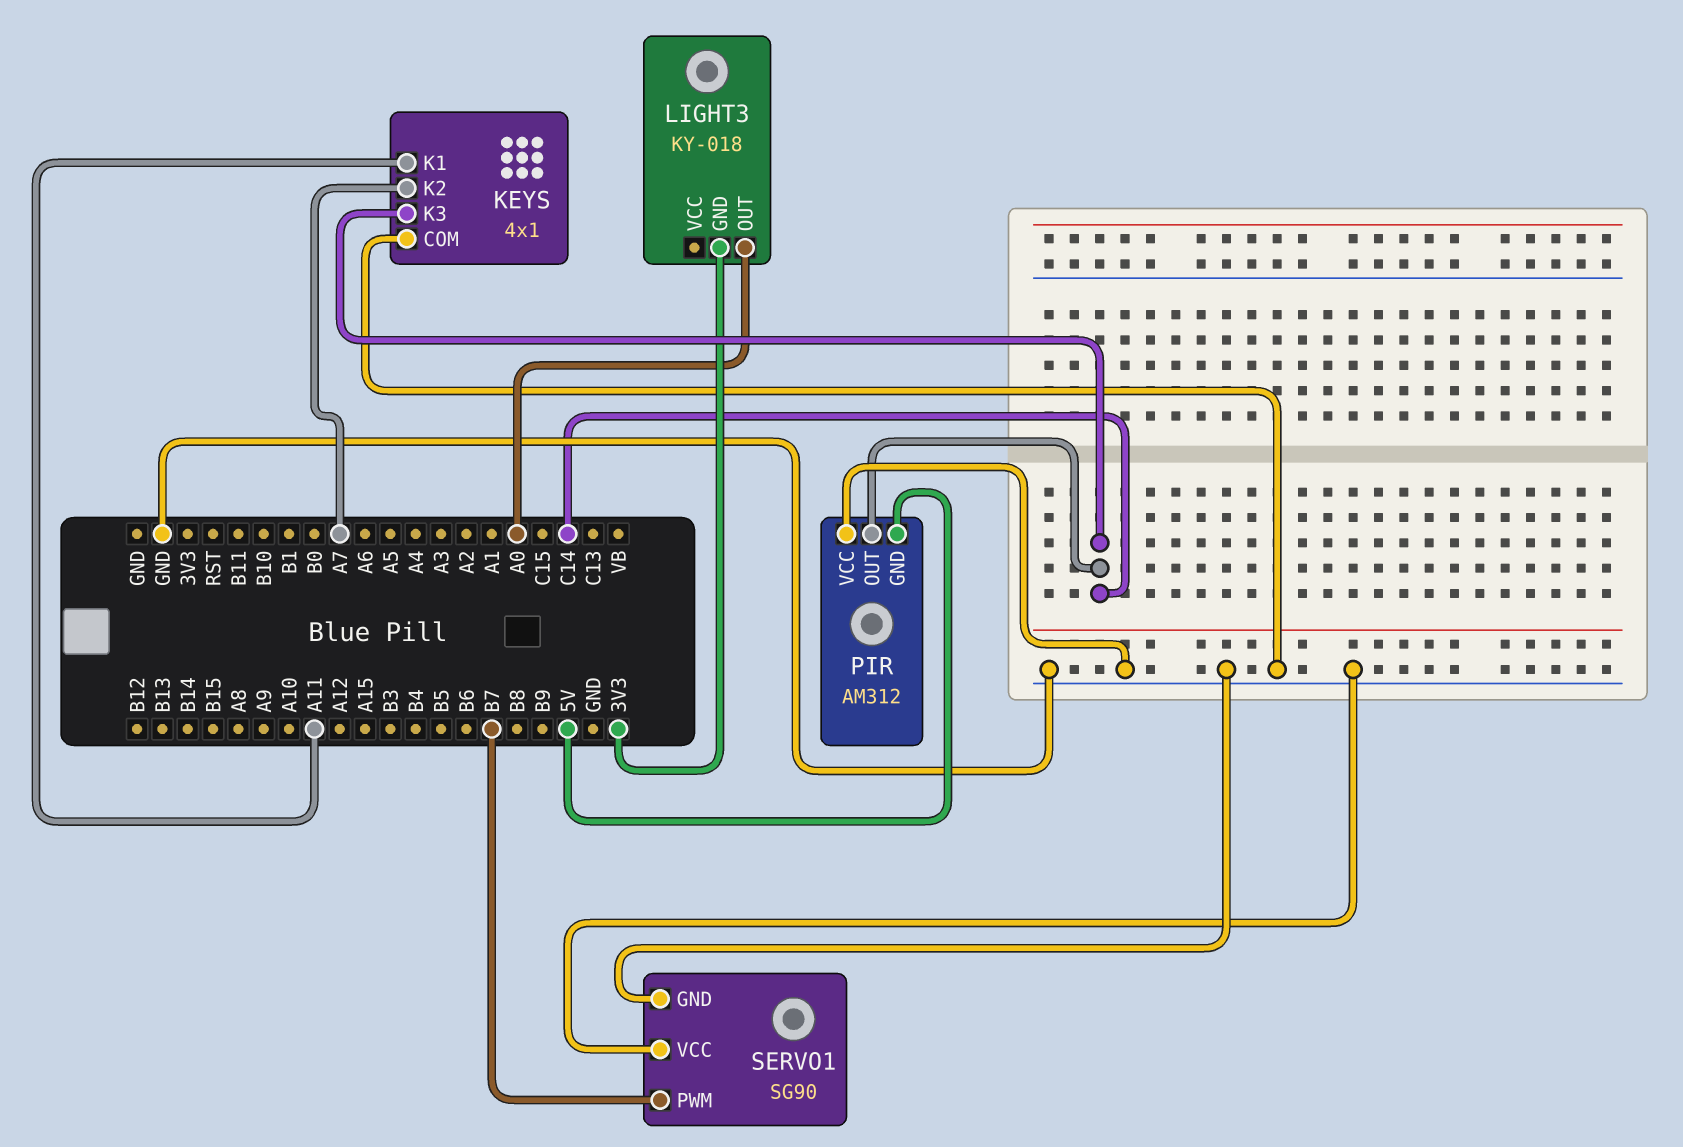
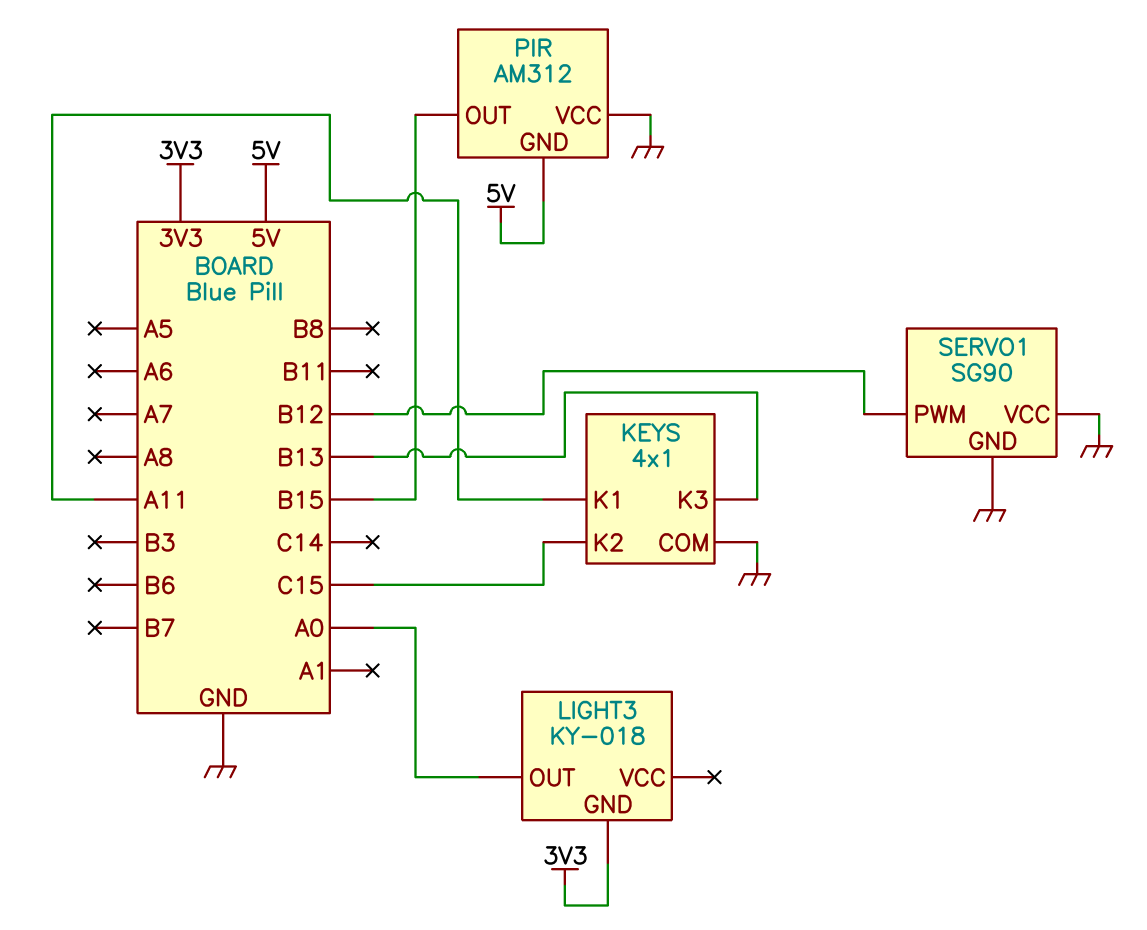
KEYS pin K2: A7 -> C15
KEYS pin K3: C14 -> B13
PIR pin OUT: C14 -> B15
SERVO1 pin PWM: B7 -> B12

